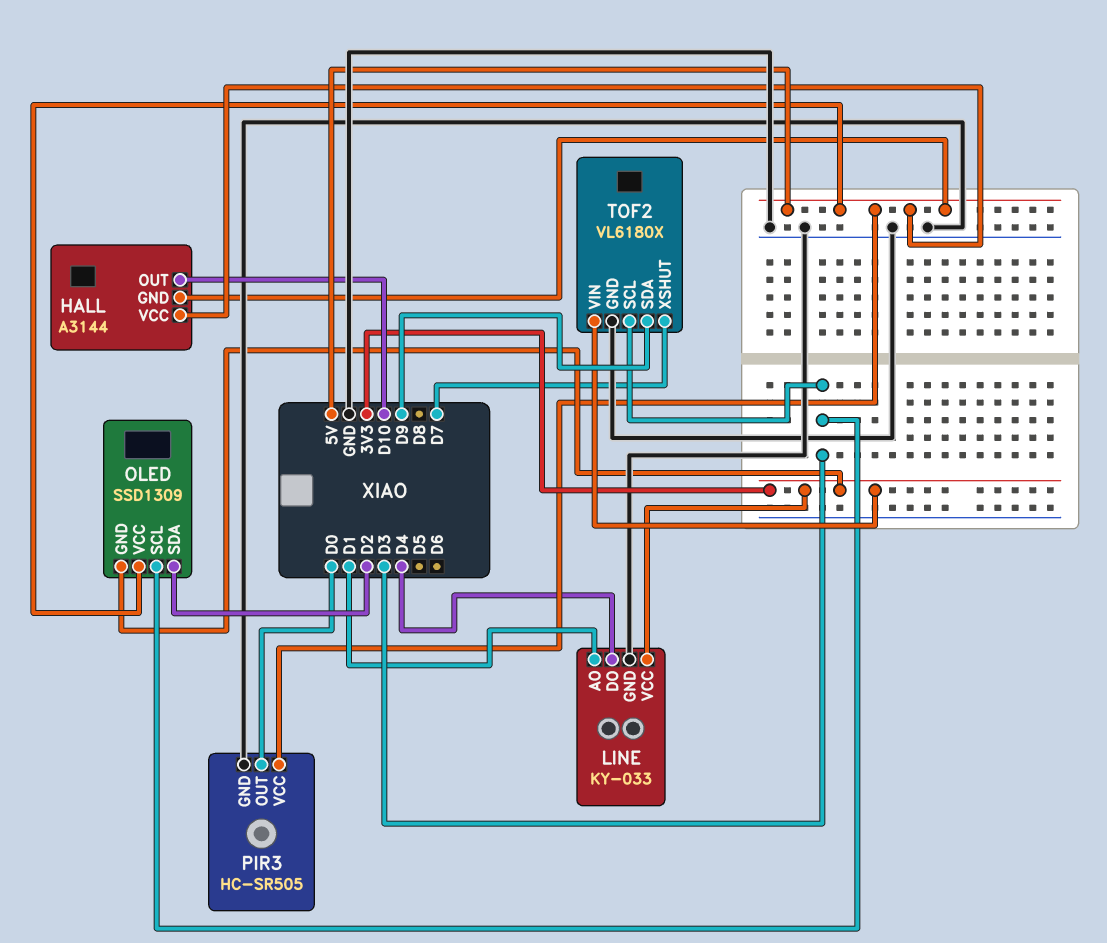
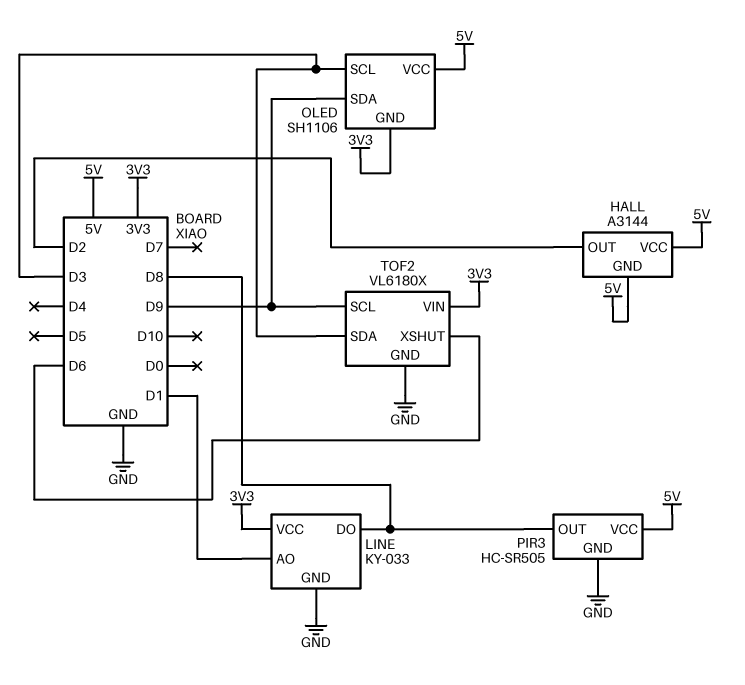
HALL pin OUT: D10 -> D2
LINE pin DO: D4 -> D8
OLED: SSD1309 -> SH1106
OLED pin SDA: D2 -> D9
PIR3 pin OUT: D0 -> D8
TOF2 pin SCL: D3 -> D9
TOF2 pin SDA: D9 -> D3
TOF2 pin XSHUT: D7 -> D6

